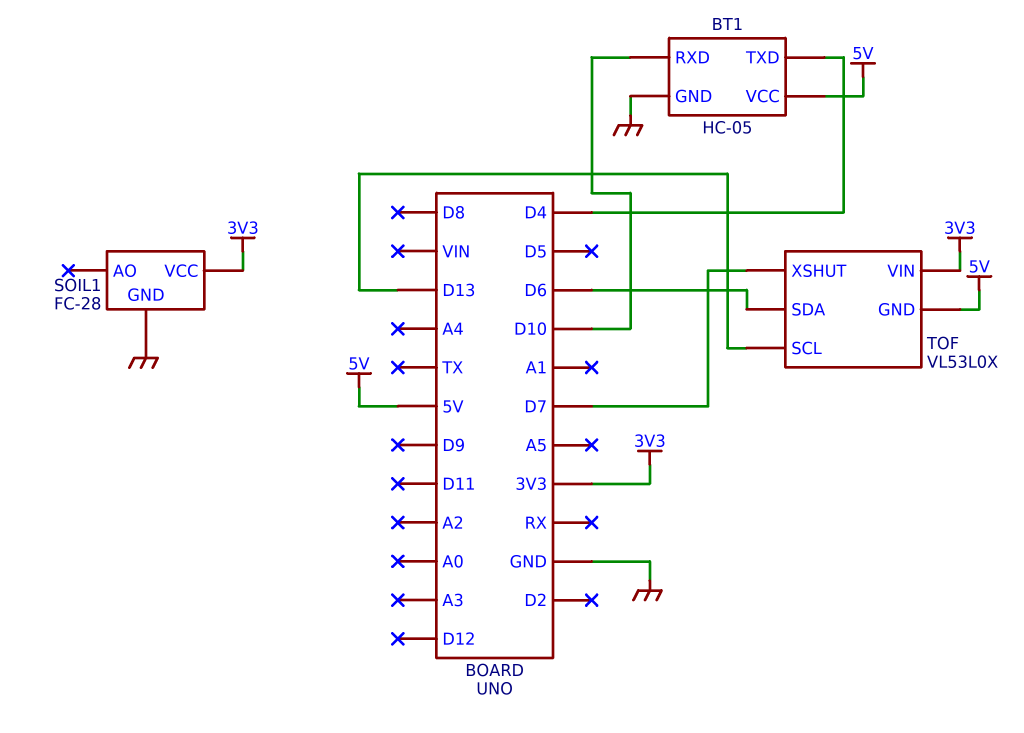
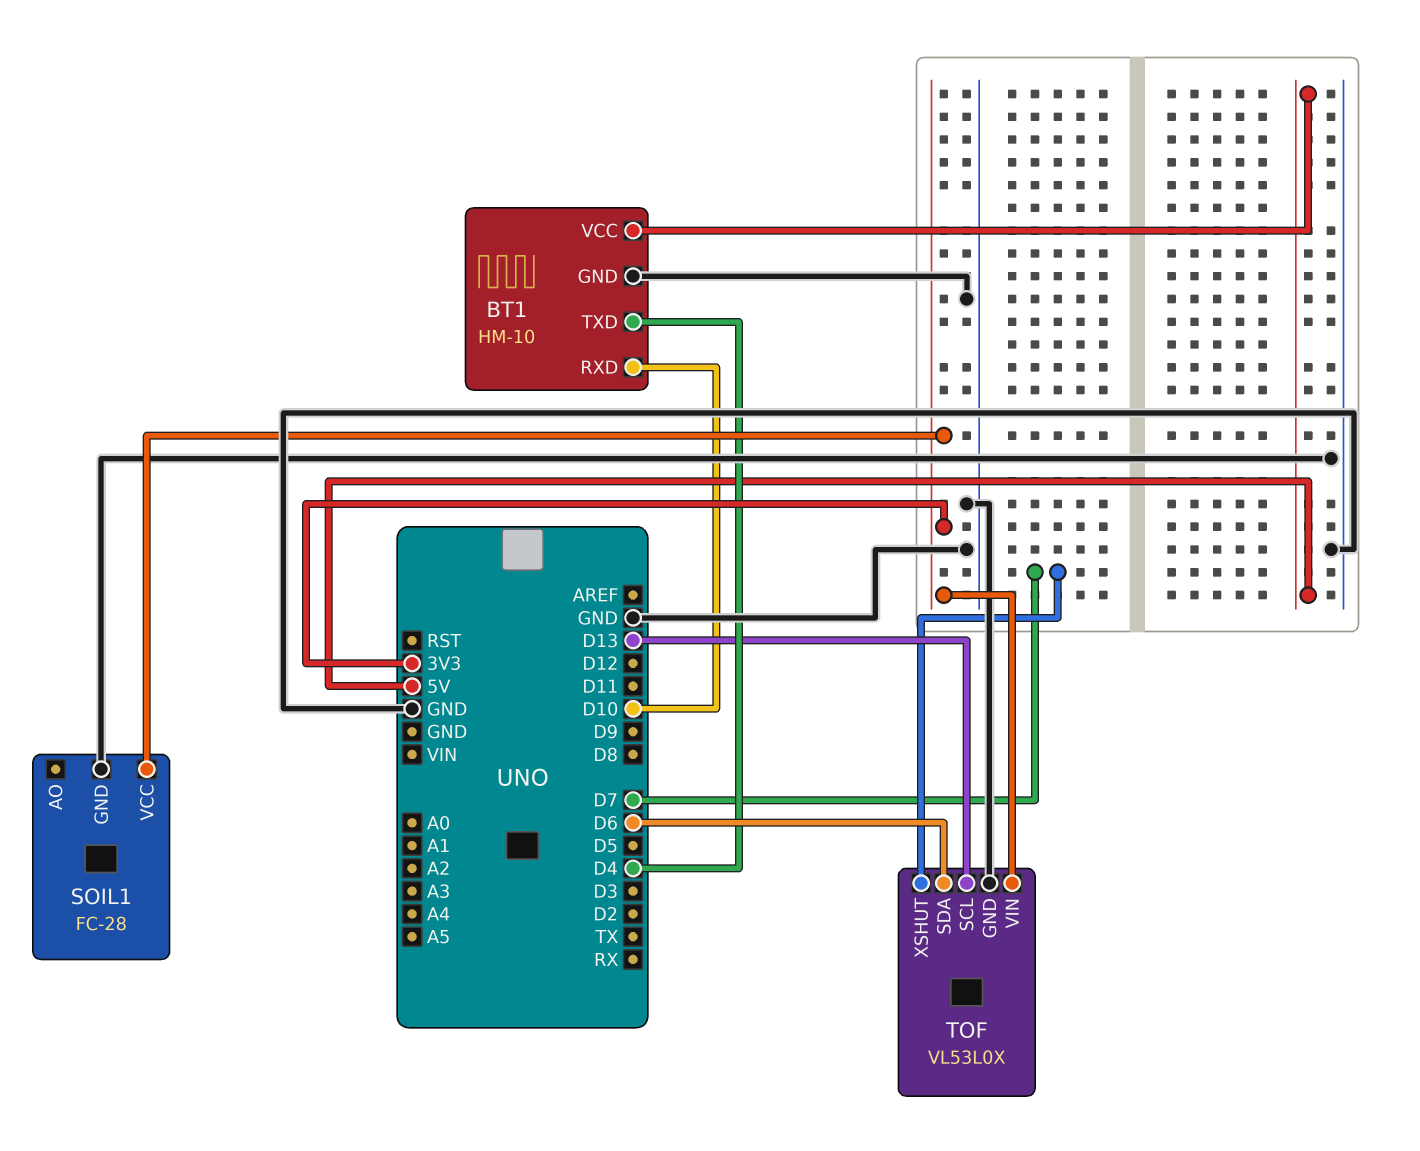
BT1: HC-05 -> HM-10
TOF pin GND: 5V -> GND

